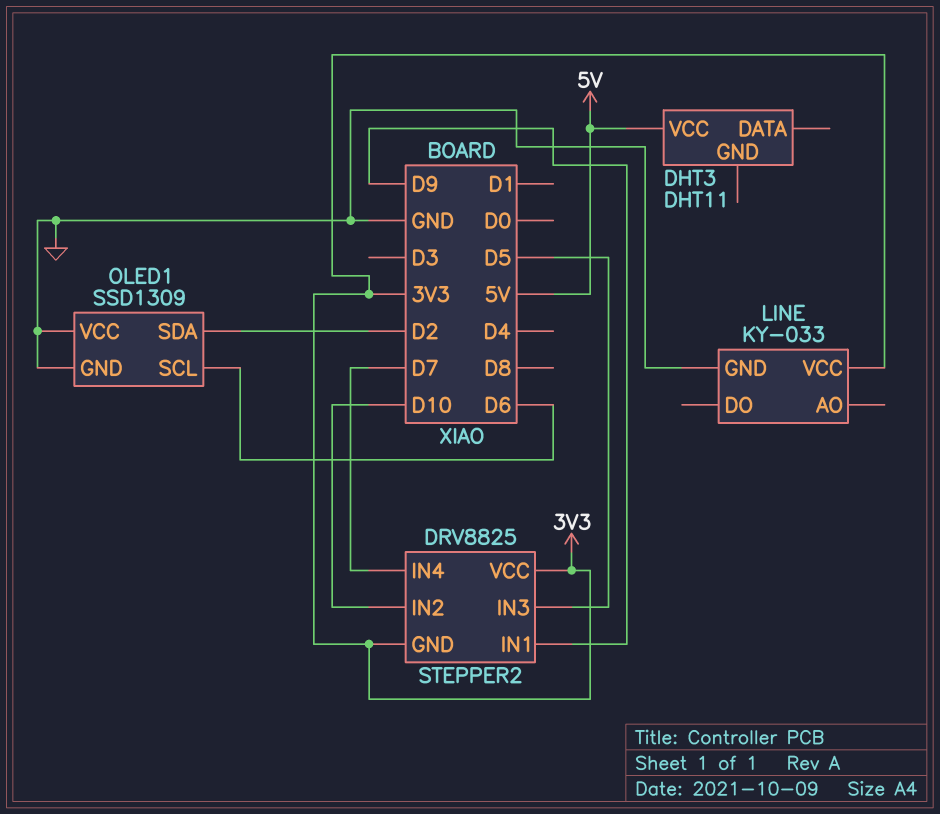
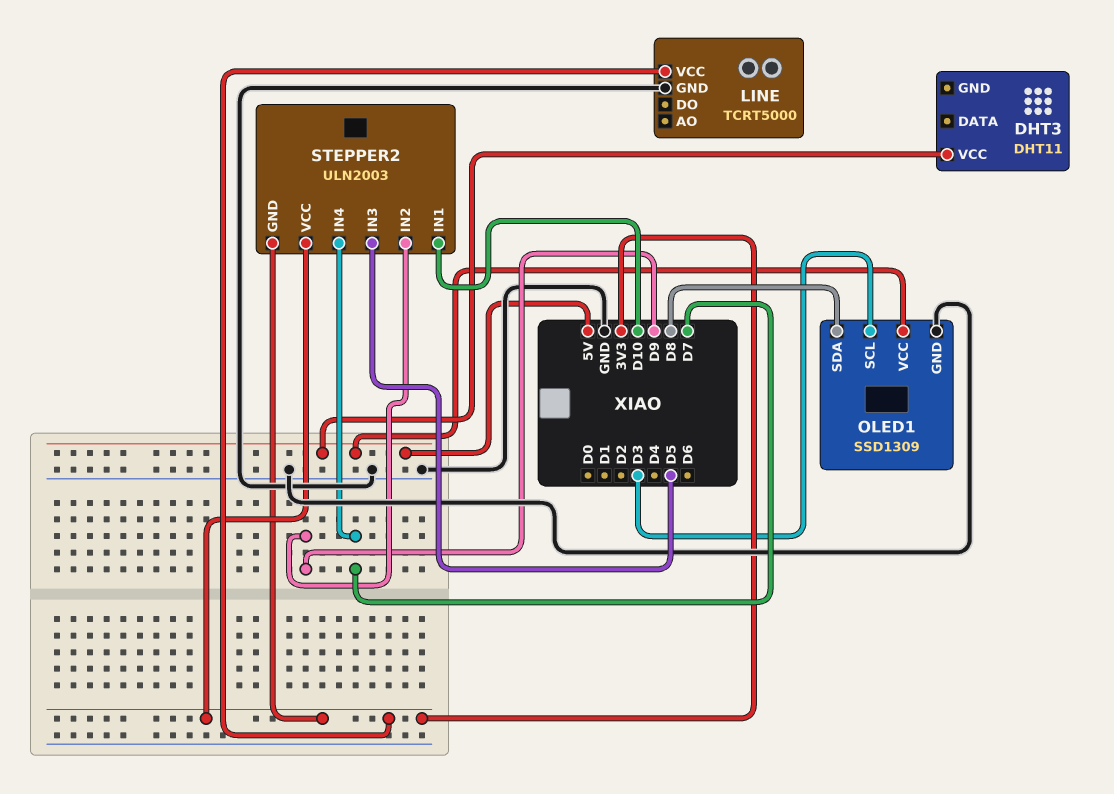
LINE: KY-033 -> TCRT5000
OLED1 pin SCL: D6 -> D3
OLED1 pin SDA: D2 -> D8
OLED1 pin VCC: GND -> 5V
STEPPER2: DRV8825 -> ULN2003
STEPPER2 pin IN1: D9 -> D10
STEPPER2 pin IN2: D10 -> D9

